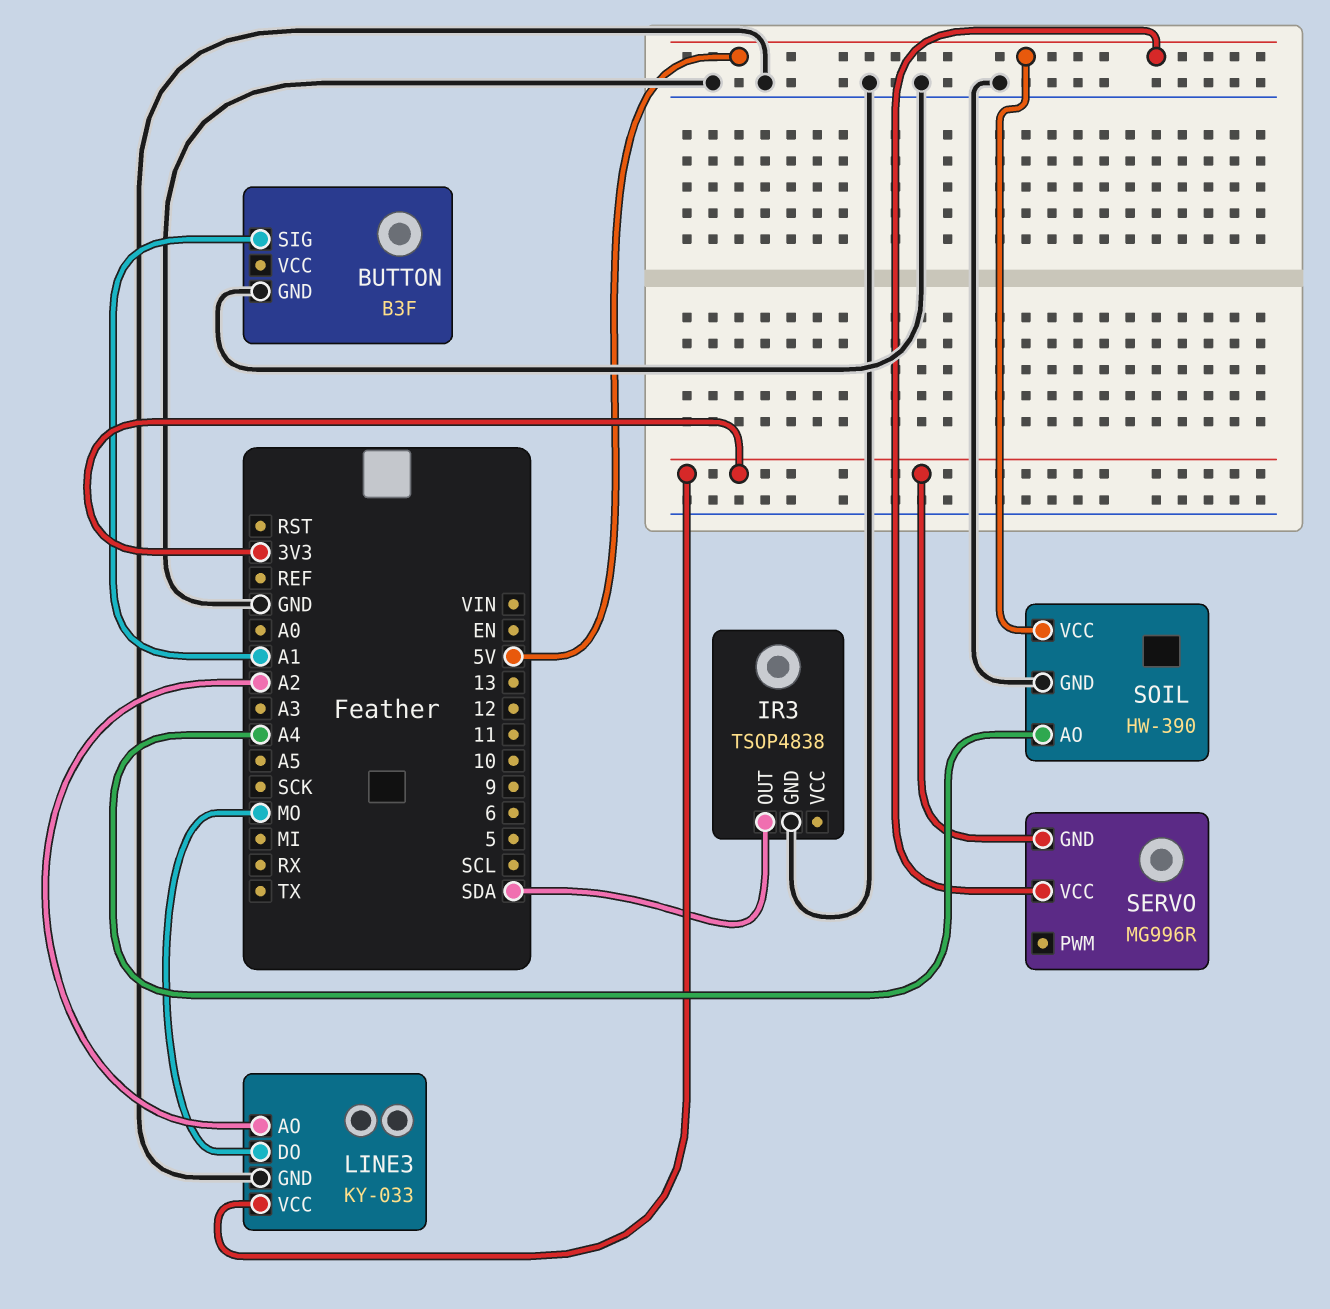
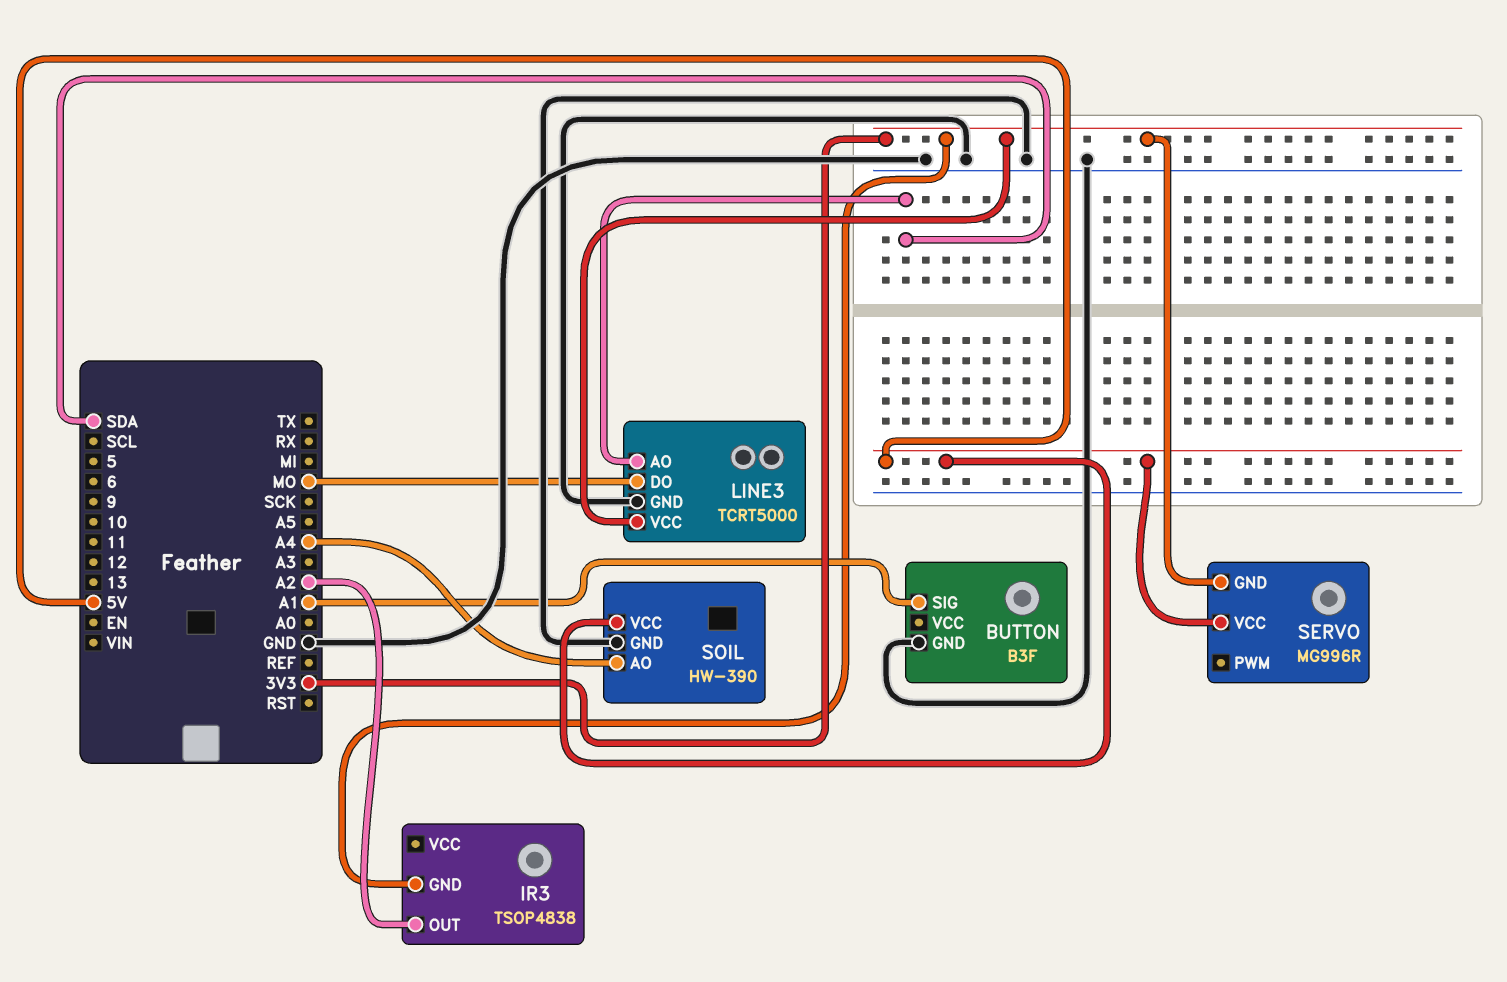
IR3 pin GND: GND -> 3V3
IR3 pin OUT: SDA -> A2
LINE3: KY-033 -> TCRT5000
LINE3 pin AO: A2 -> SDA

